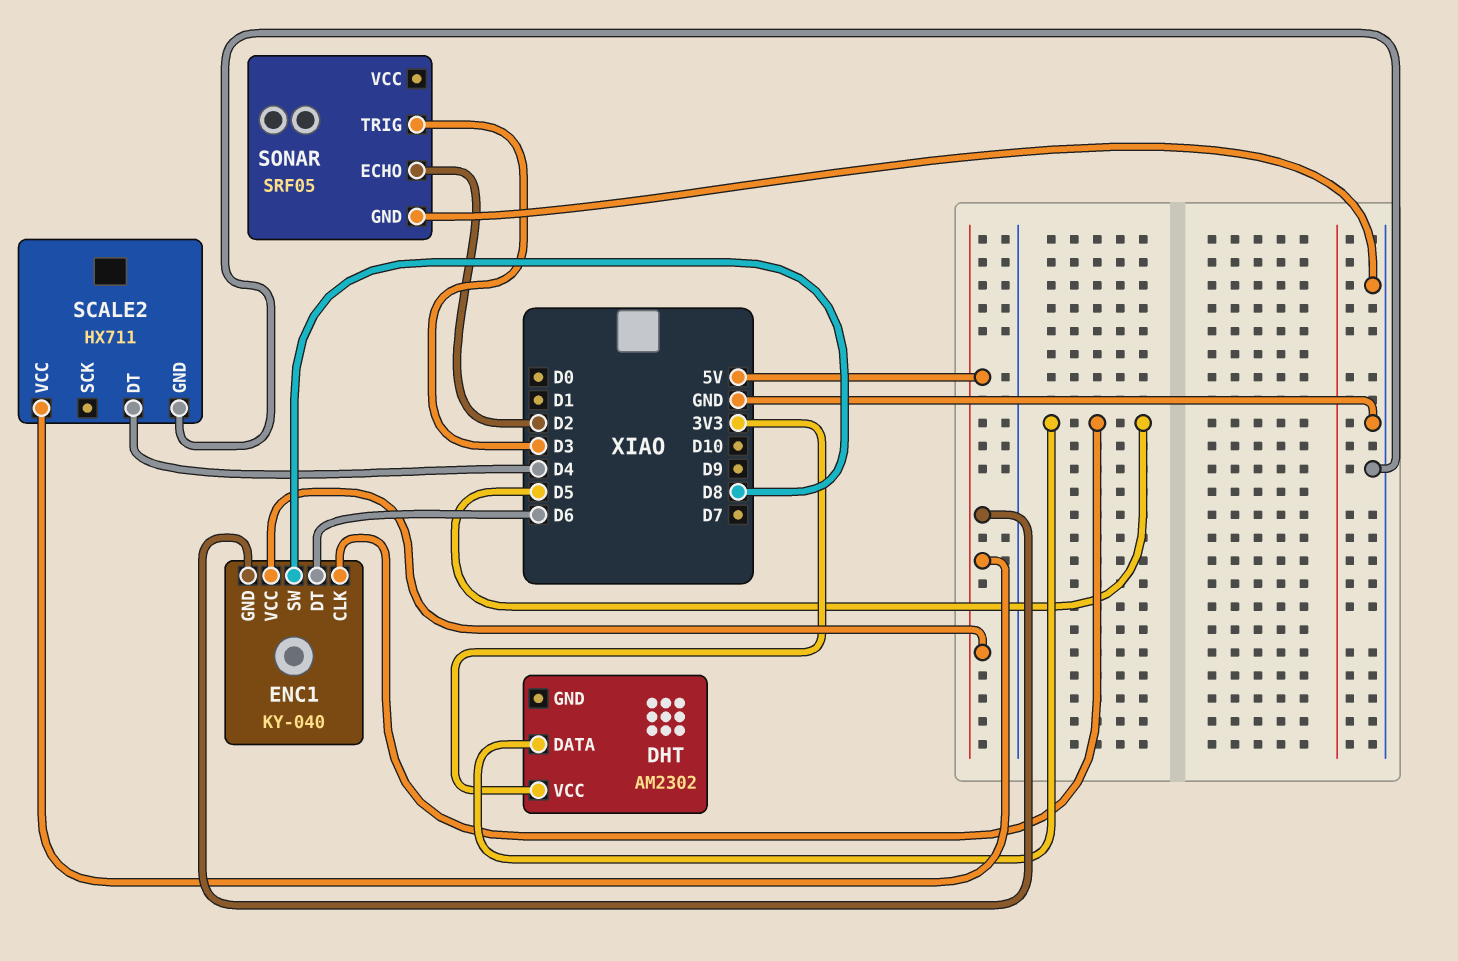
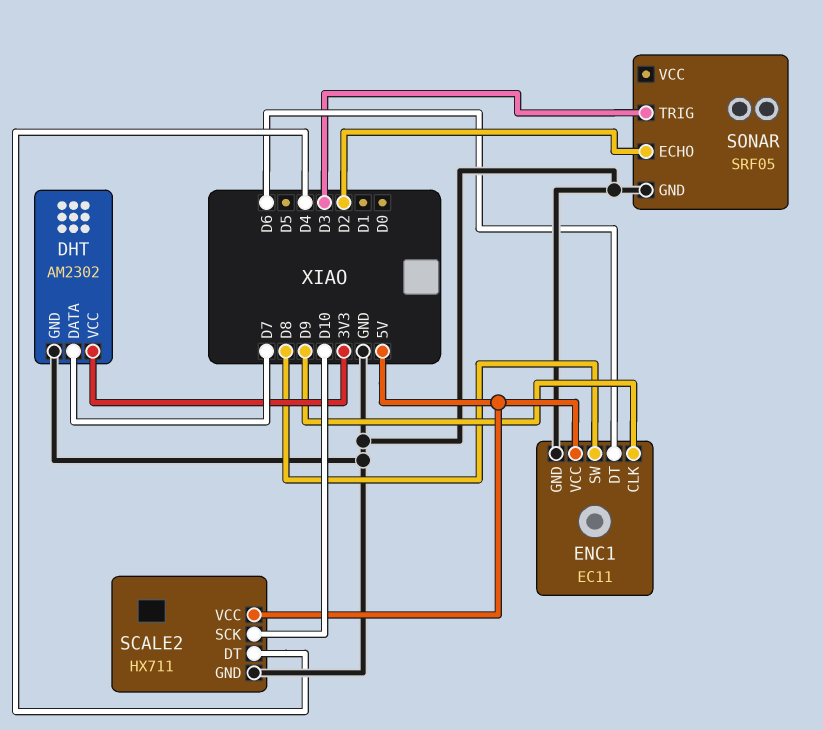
DHT pin DATA: D5 -> D7
DHT pin GND: none -> GND
ENC1: KY-040 -> EC11
ENC1 pin CLK: D5 -> D9
ENC1 pin GND: 5V -> GND
SCALE2 pin SCK: none -> D10

